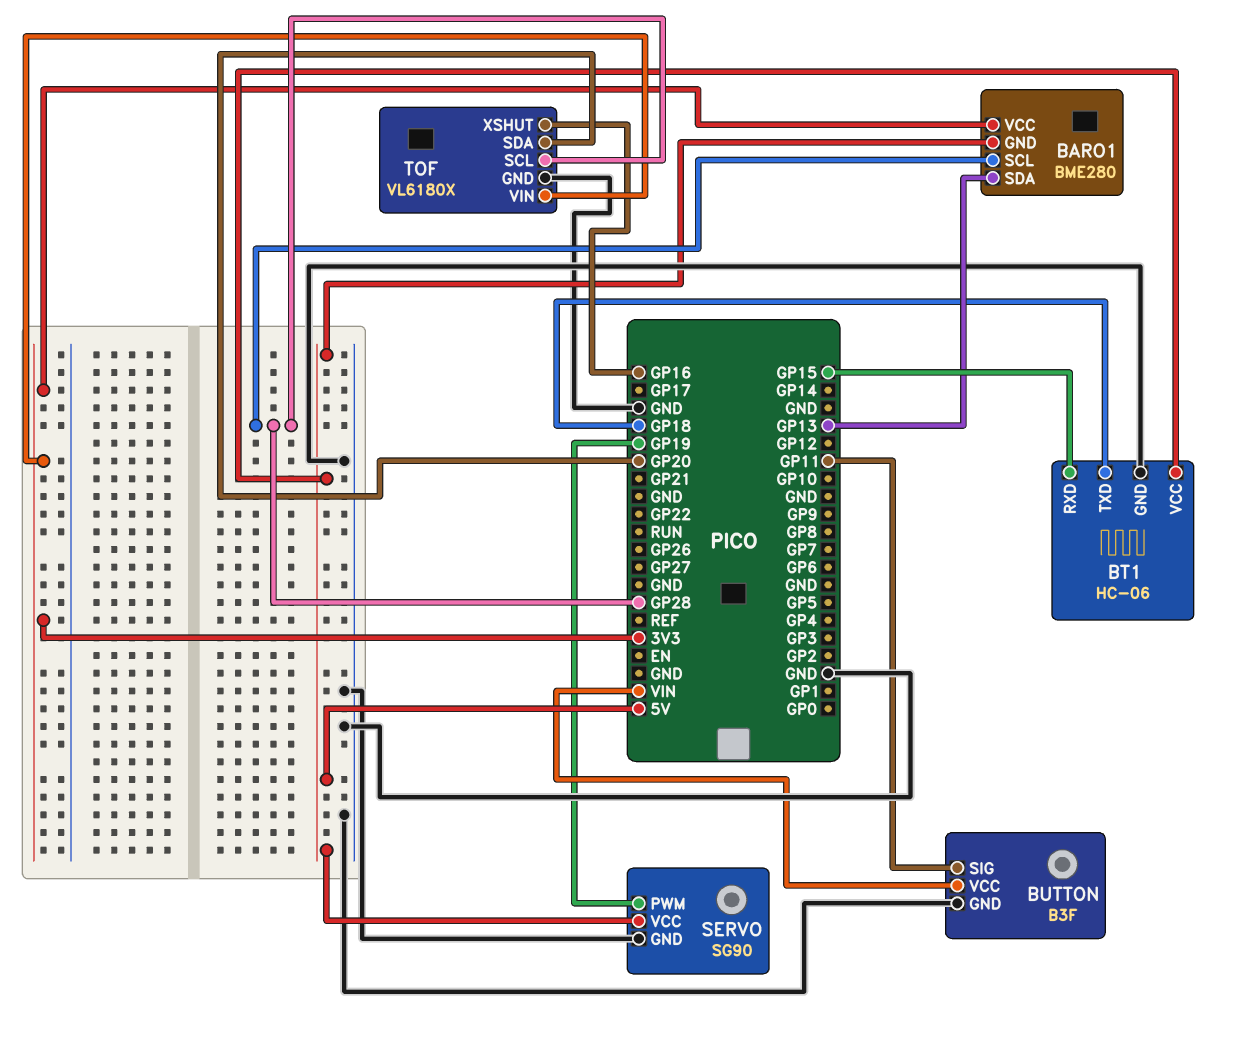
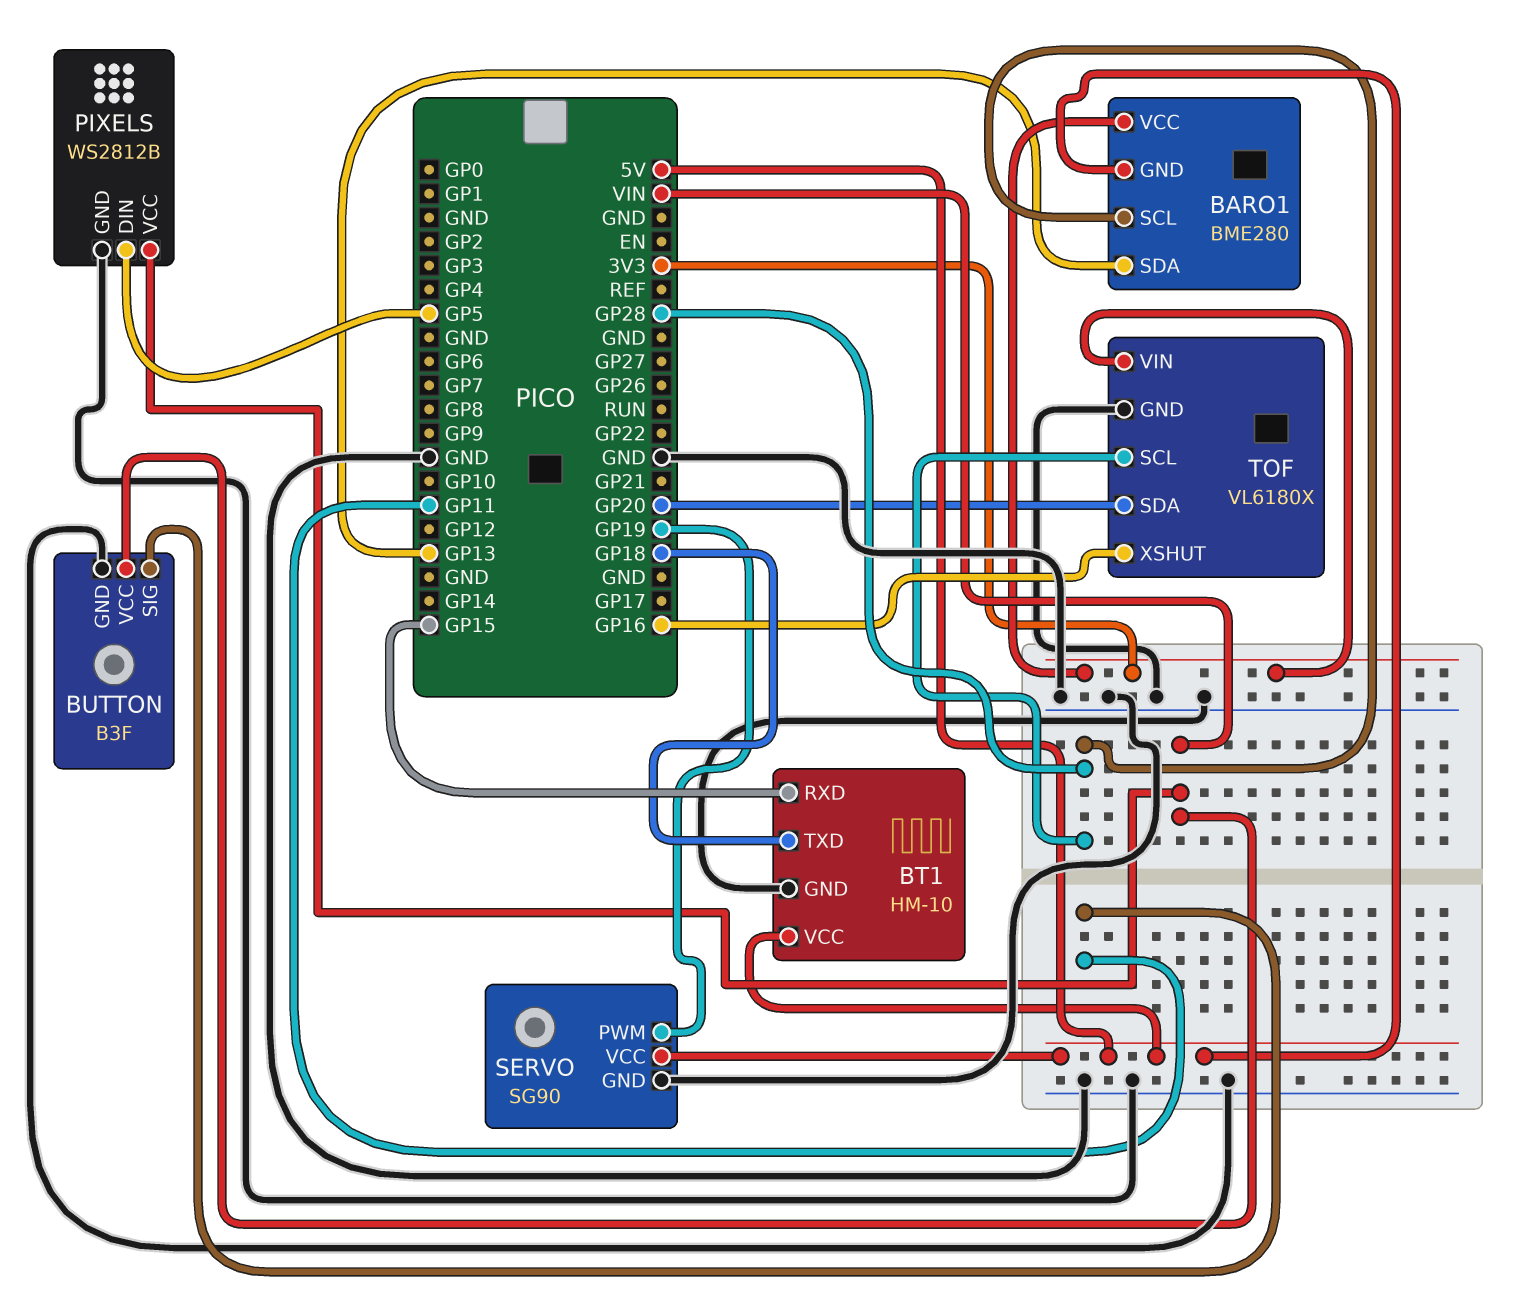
BT1: HC-06 -> HM-10
PIXELS: none -> WS2812B
PIXELS pin DIN: none -> GP5
PIXELS pin GND: none -> GND
PIXELS pin VCC: none -> VIN

